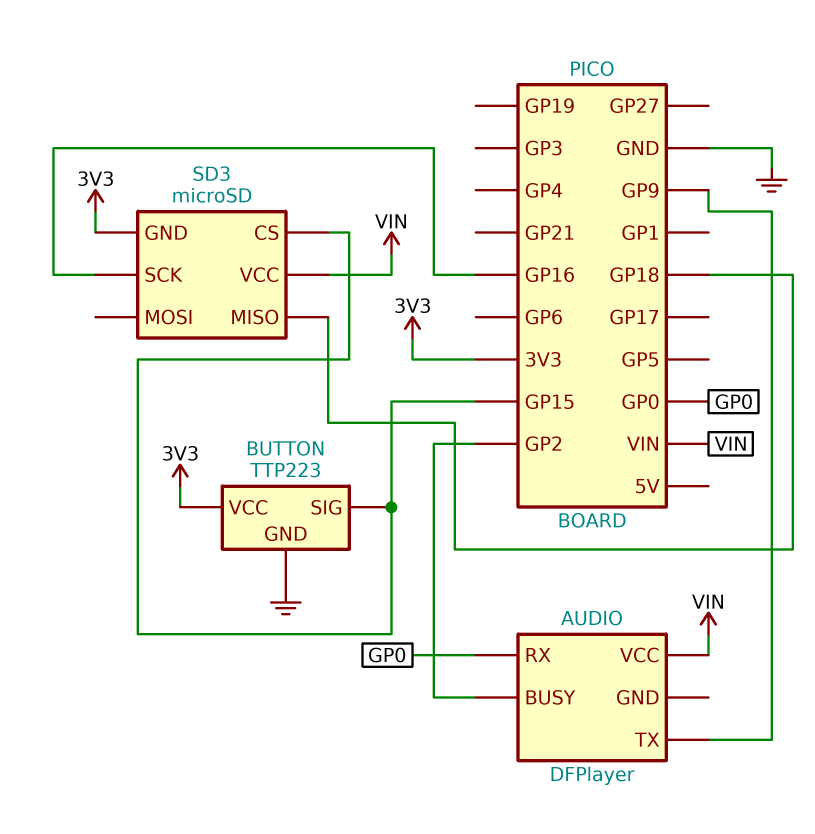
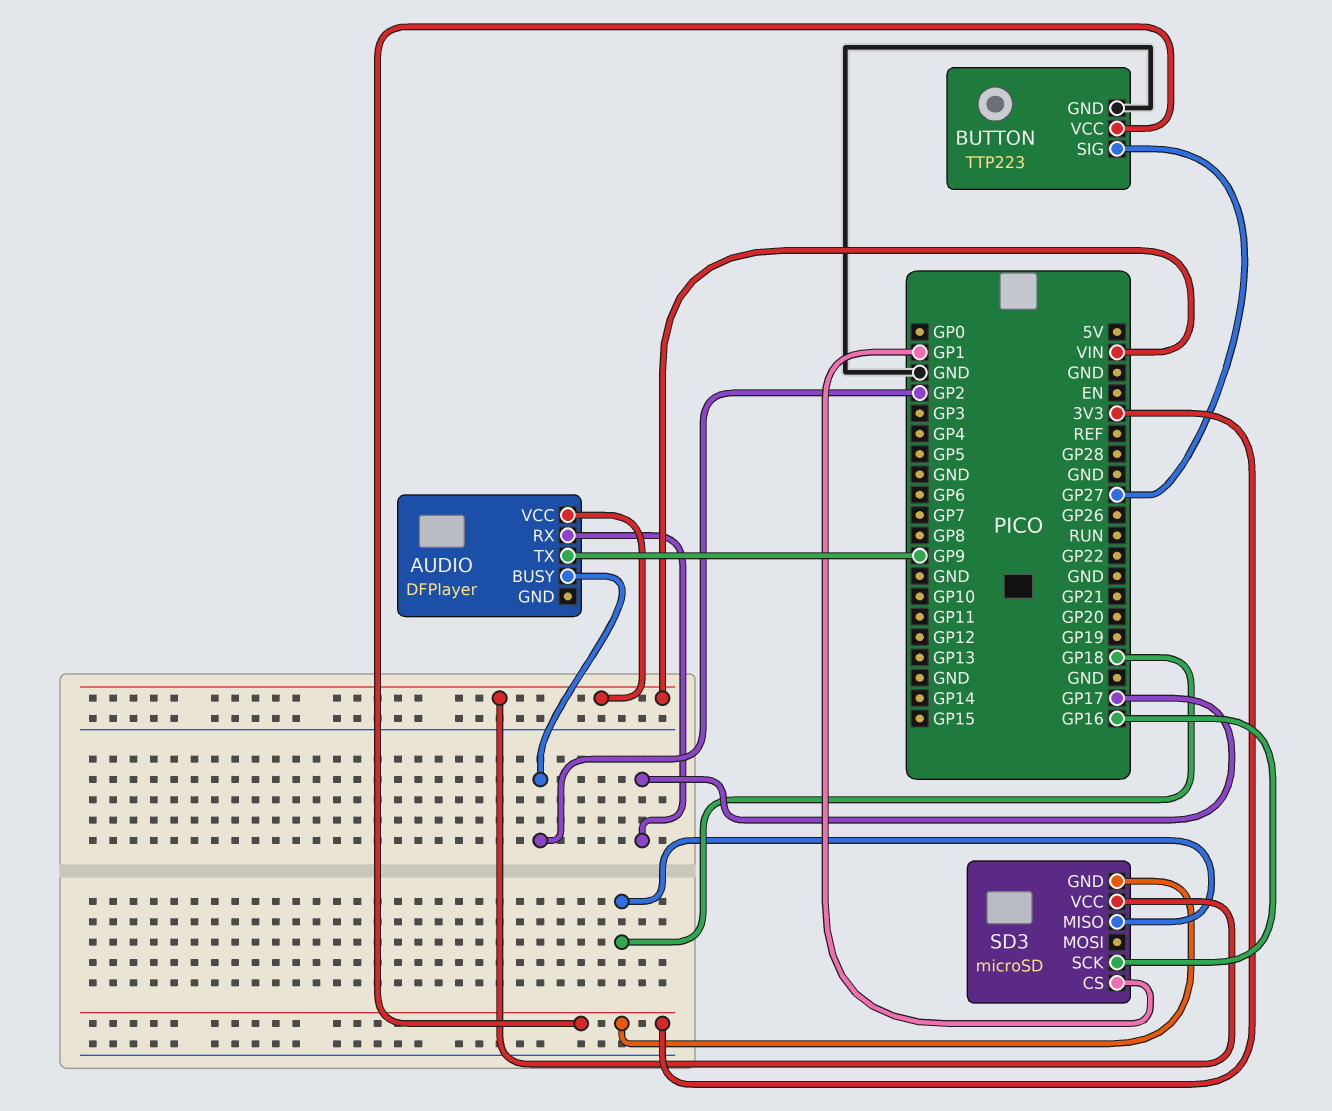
AUDIO pin RX: GP0 -> GP17
BUTTON pin SIG: GP15 -> GP27
SD3 pin CS: GP15 -> GP1

